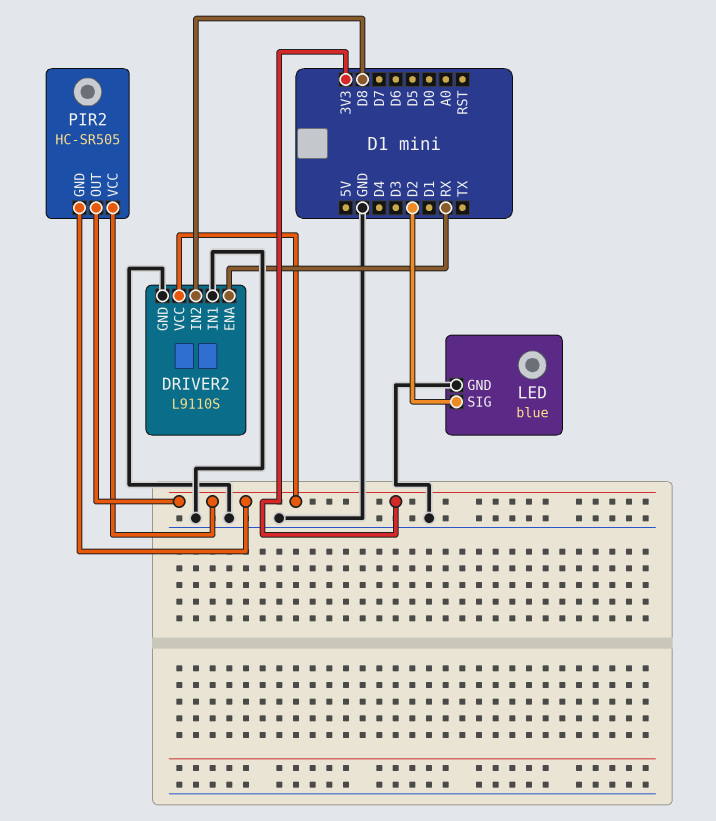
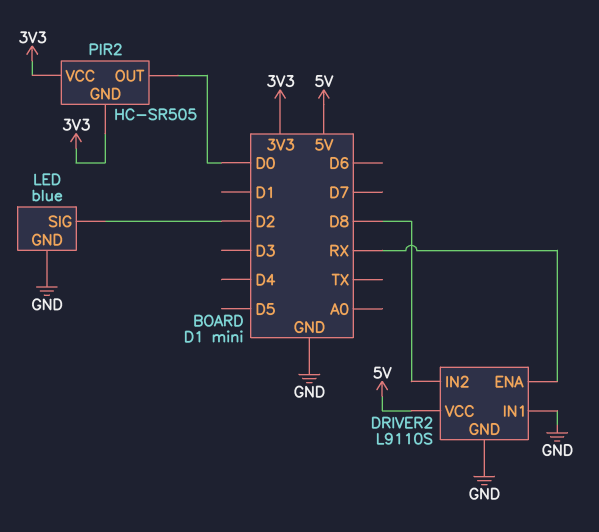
DRIVER2 pin VCC: 3V3 -> 5V
PIR2 pin OUT: 3V3 -> D0

